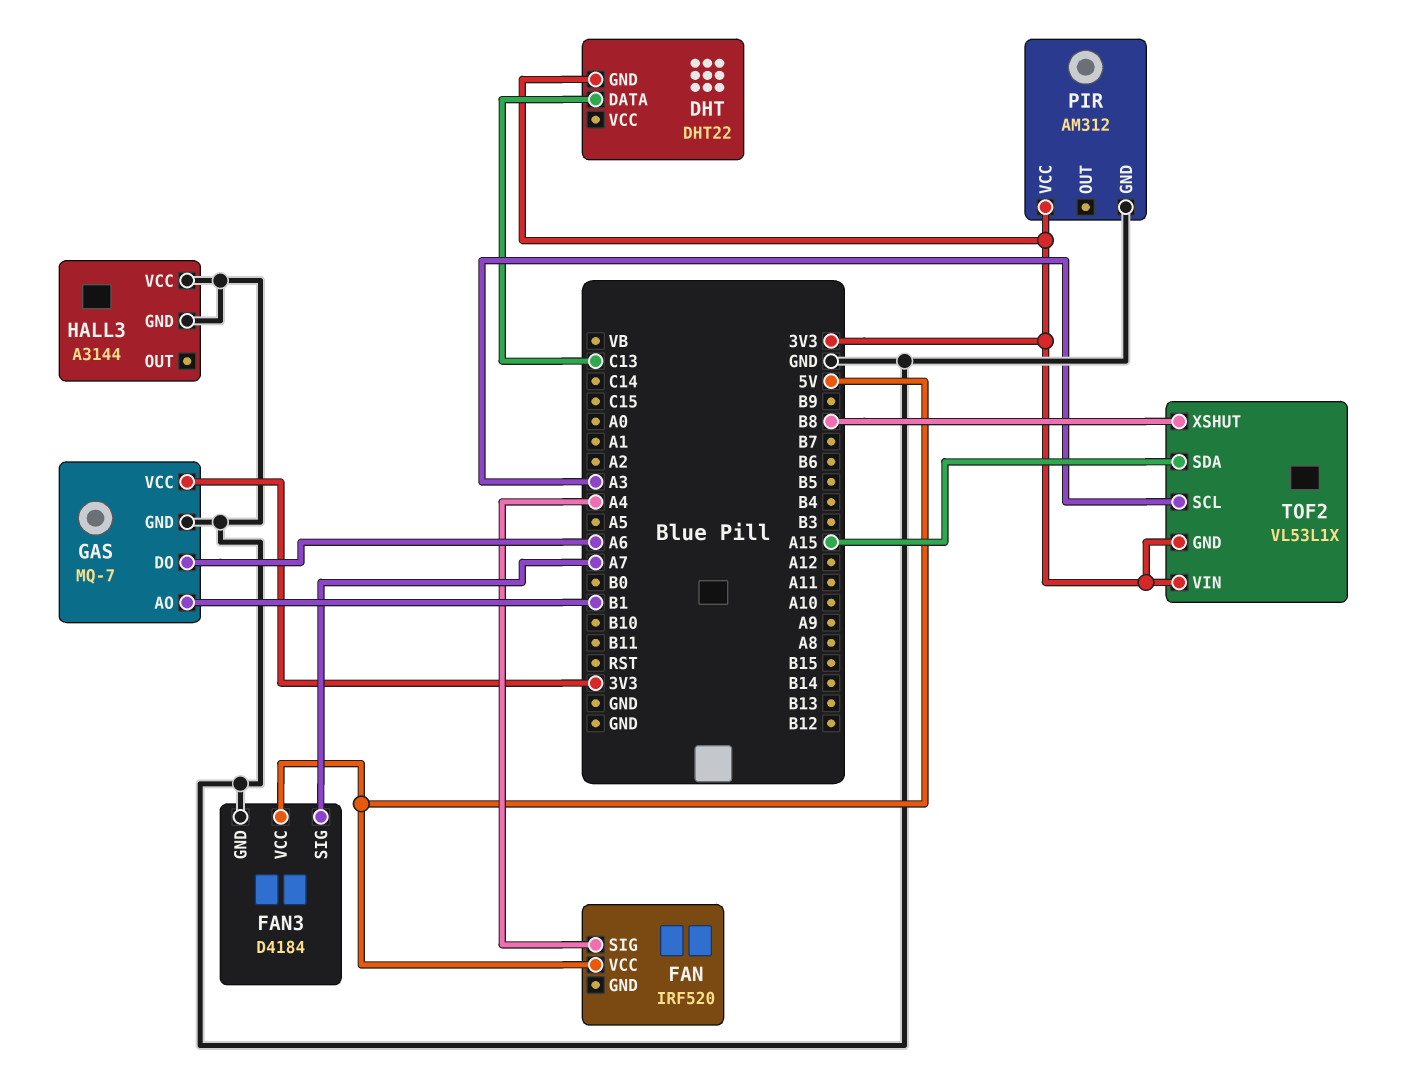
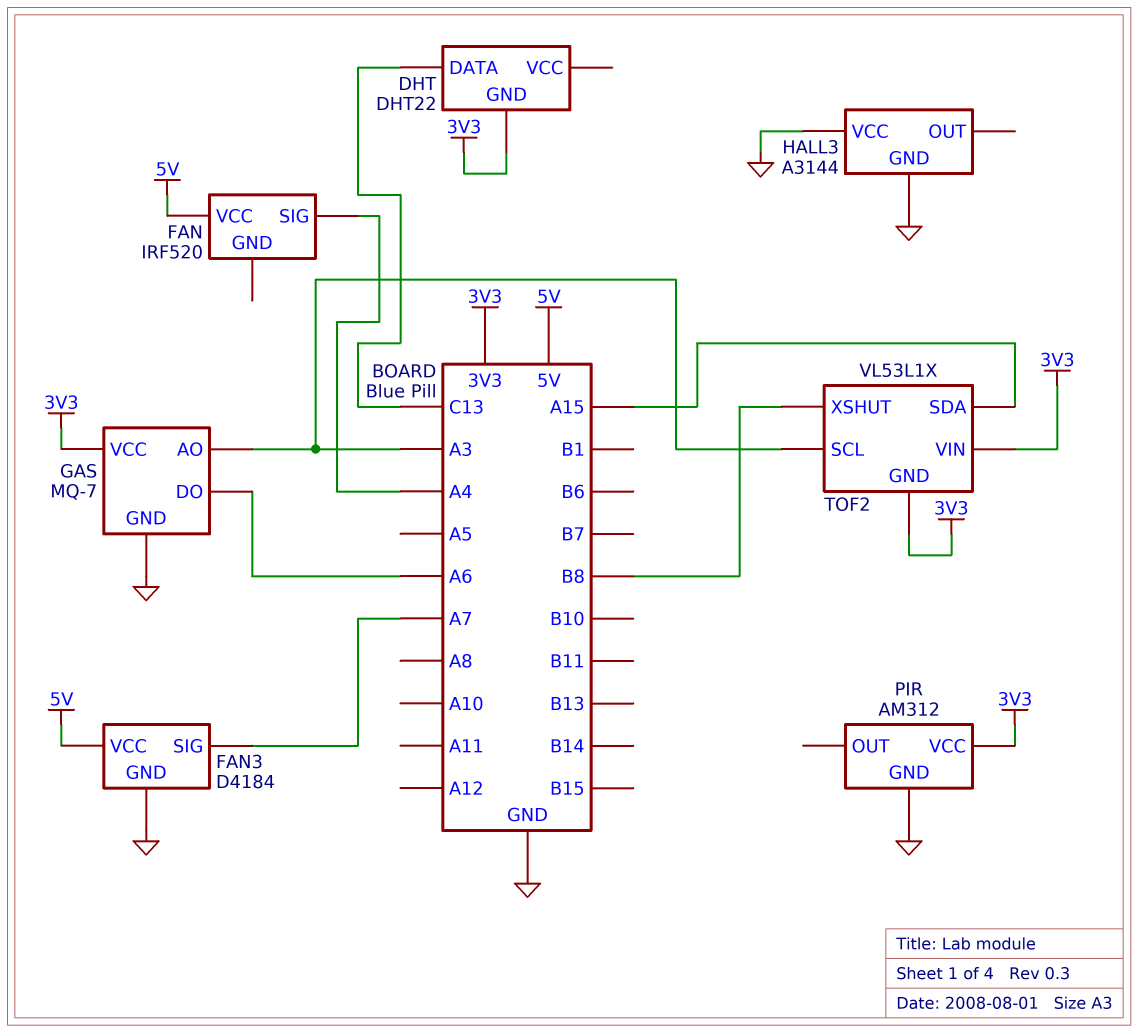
GAS pin AO: B1 -> A3

